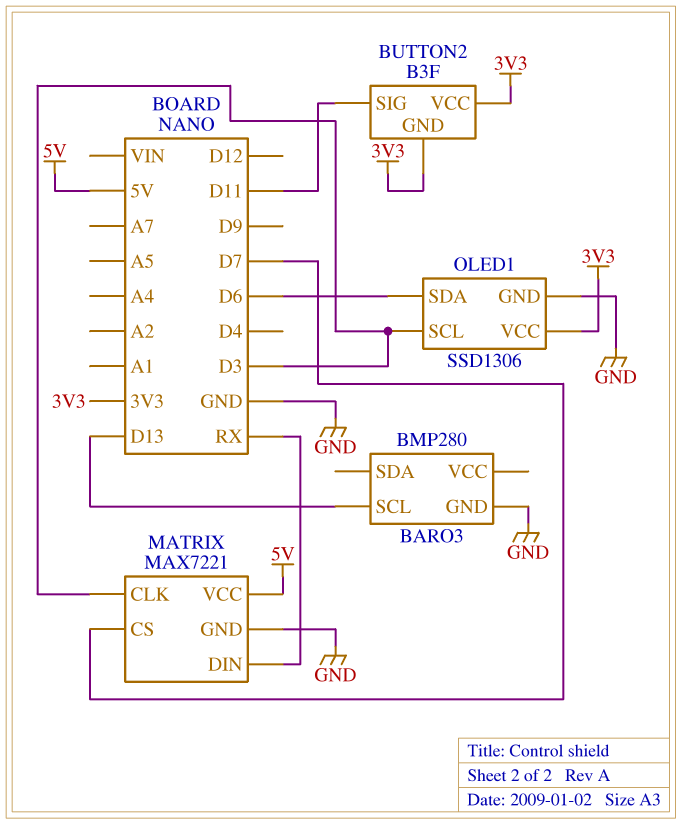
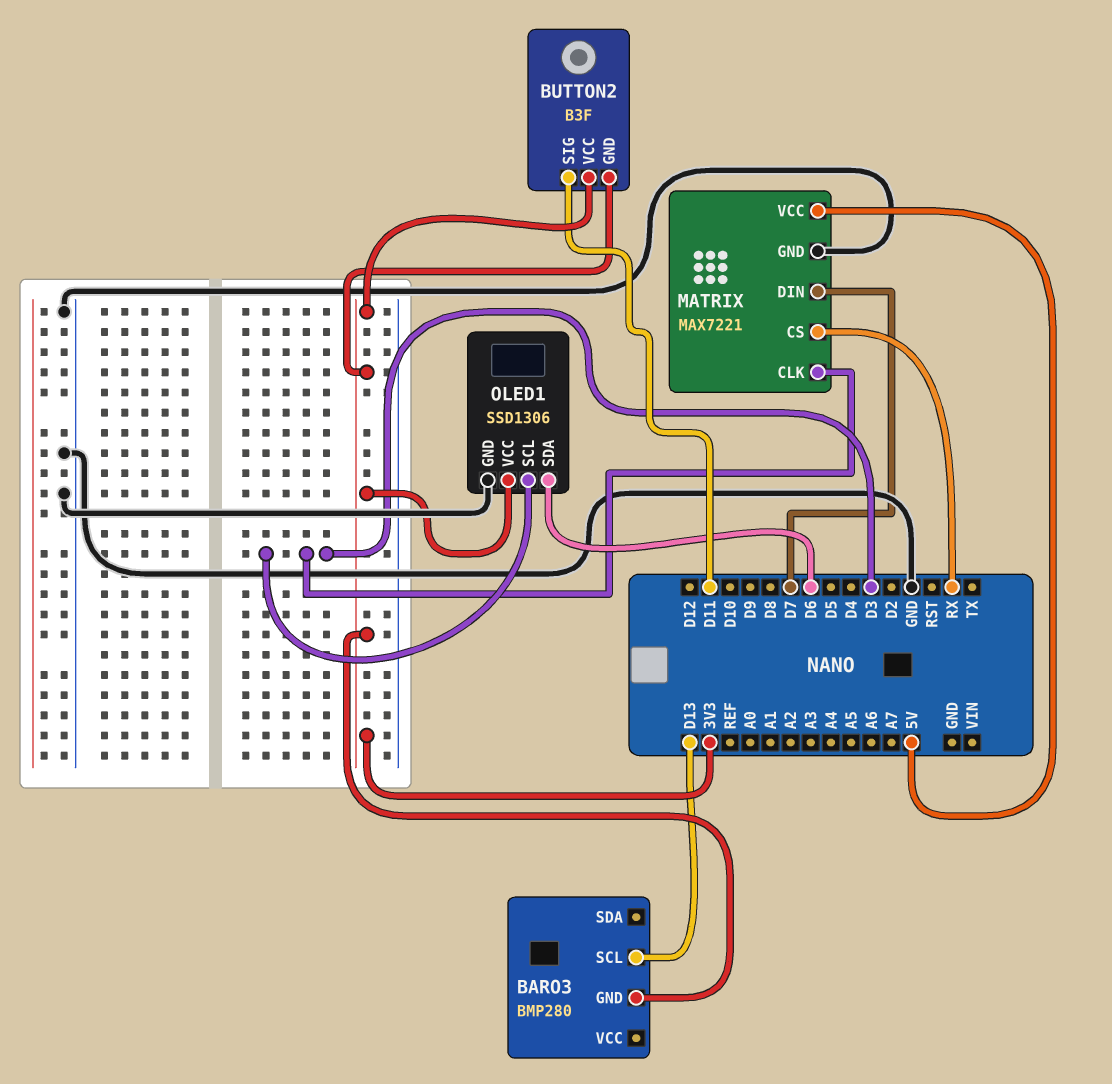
BARO3 pin GND: GND -> 3V3
MATRIX pin CS: D7 -> RX
MATRIX pin DIN: RX -> D7

